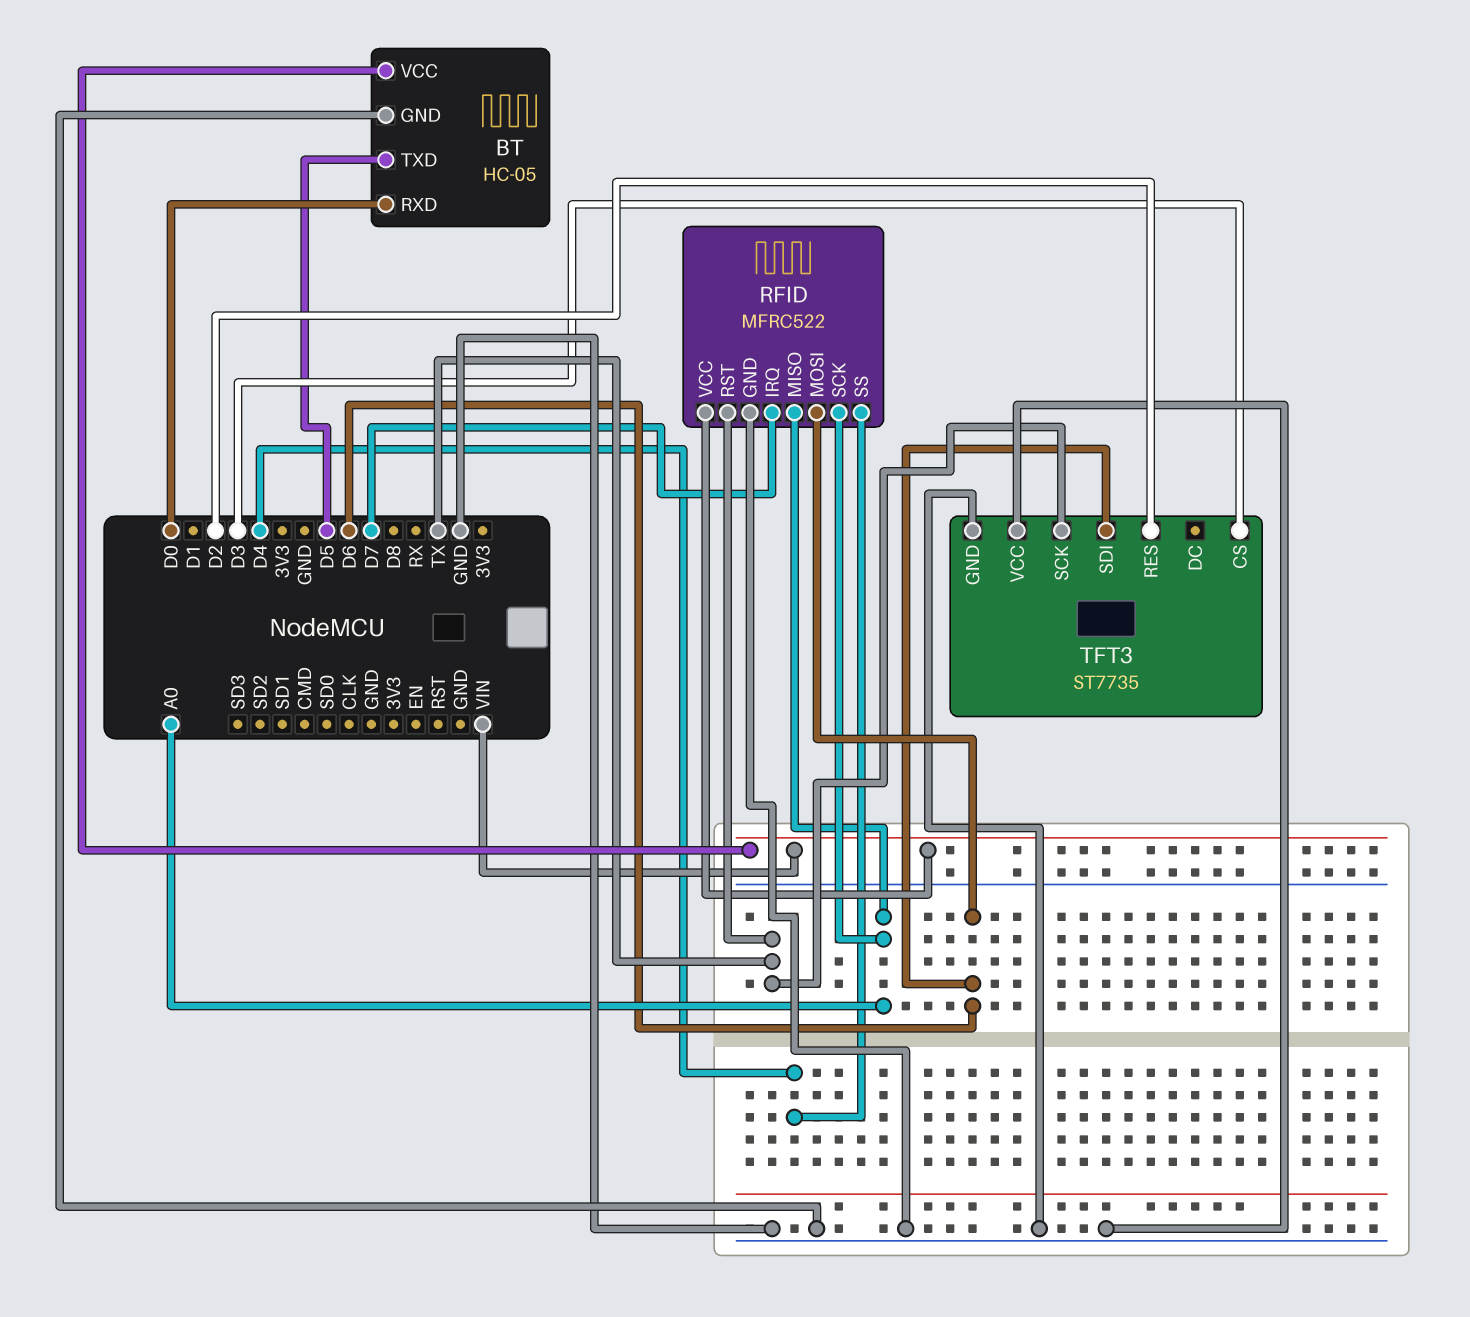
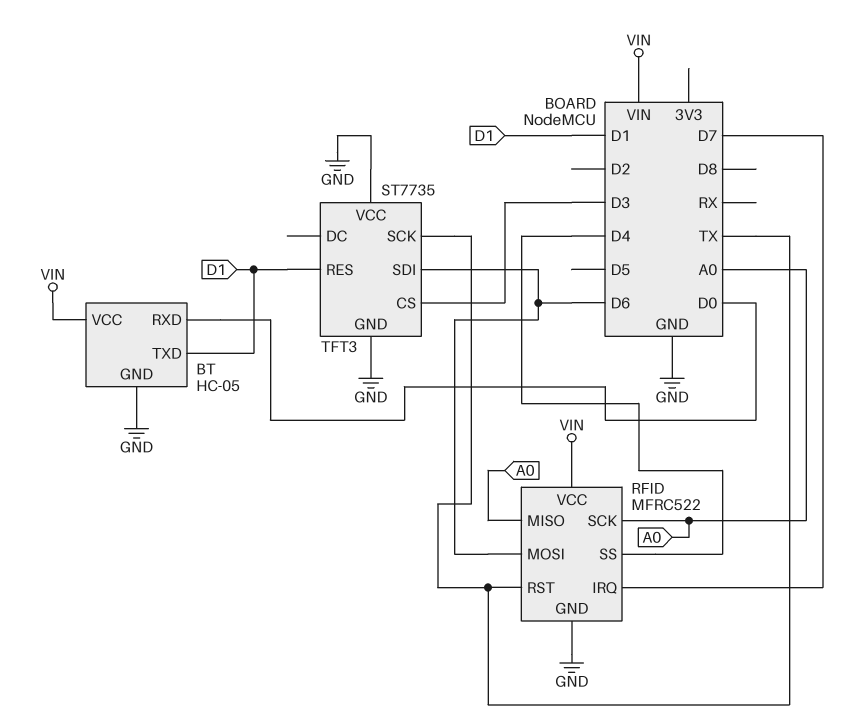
BT pin TXD: D5 -> D1
TFT3 pin RES: D2 -> D1

